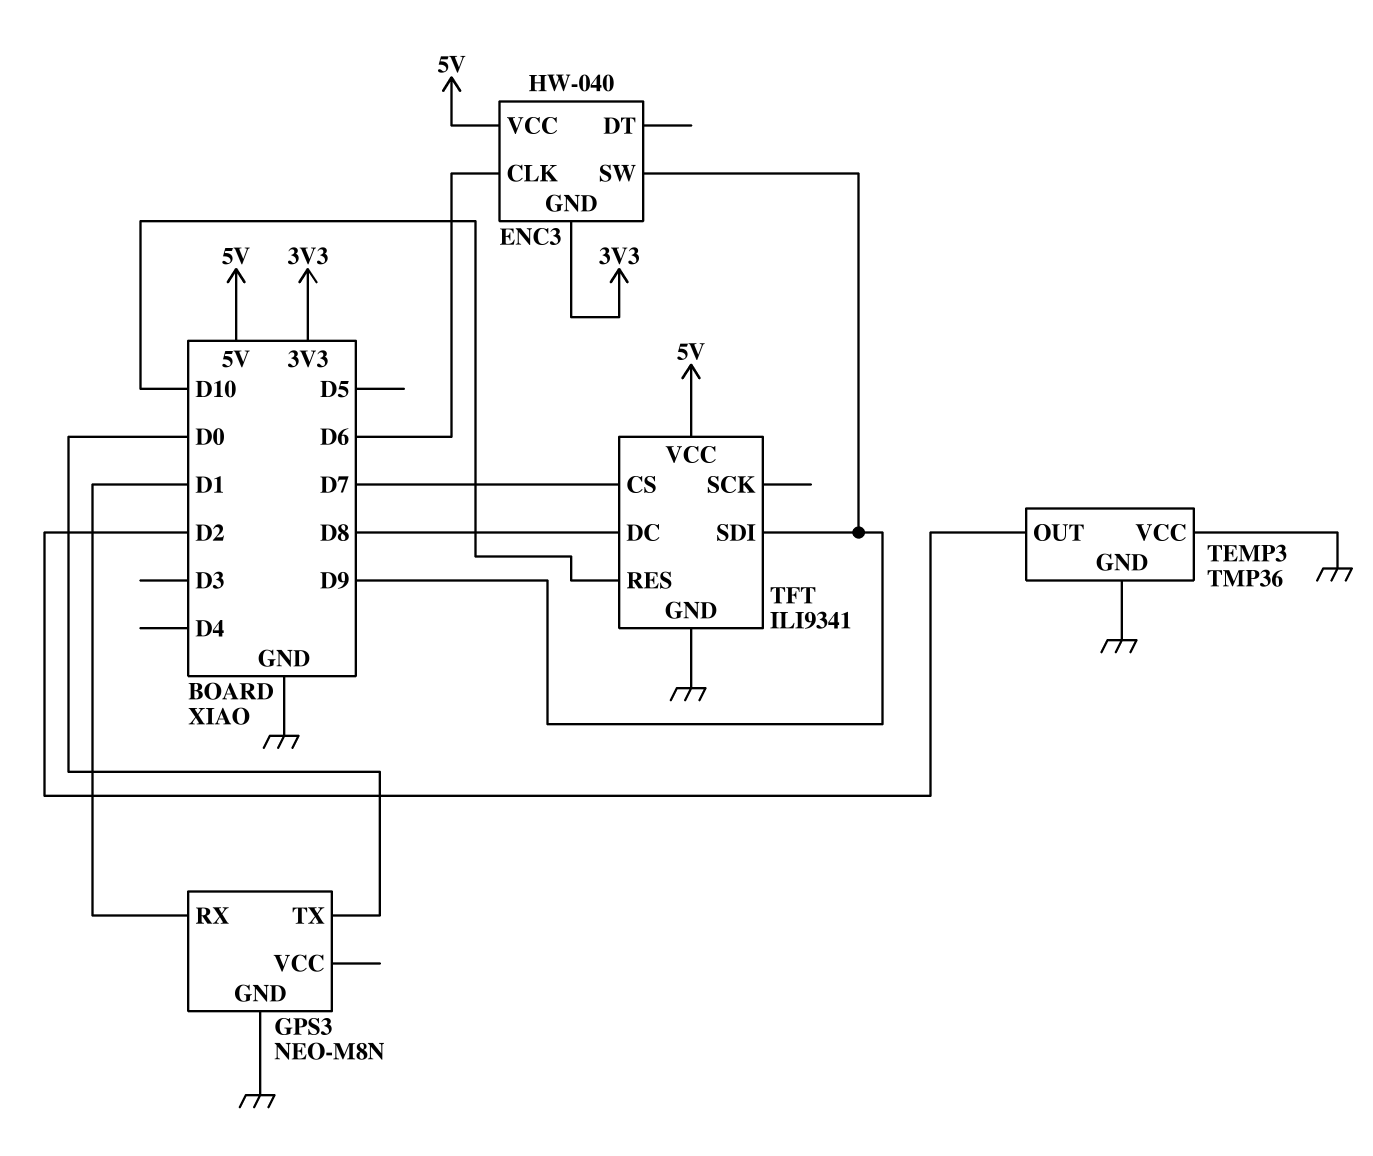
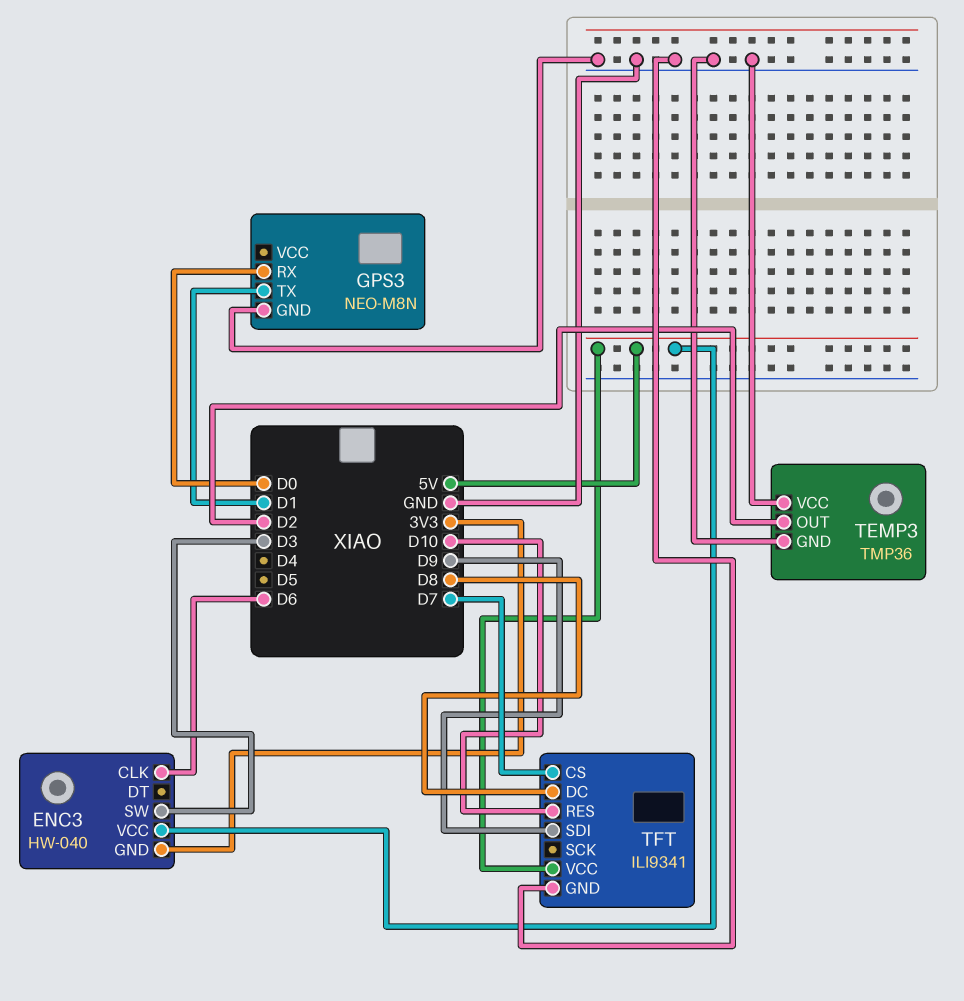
ENC3 pin SW: D9 -> D3
GPS3 pin RX: D1 -> D0
GPS3 pin TX: D0 -> D1

